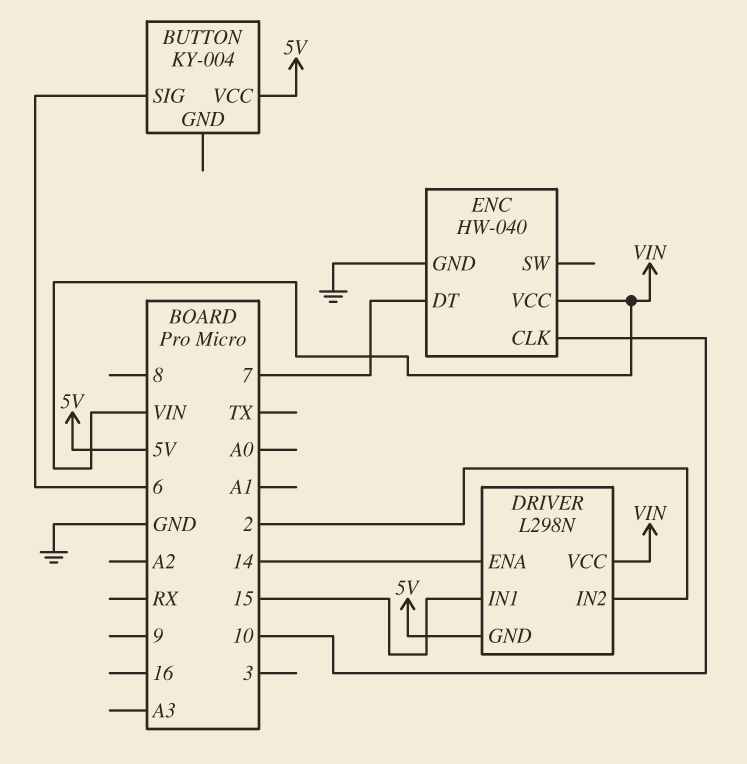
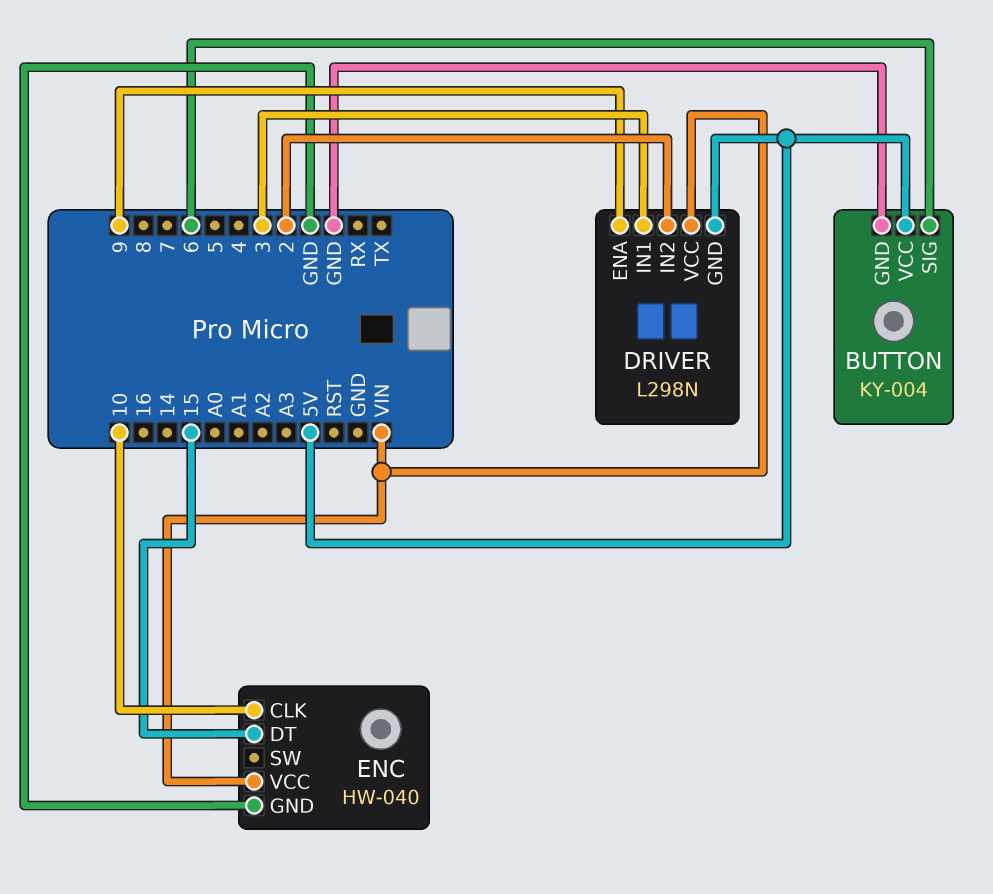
BUTTON pin GND: none -> GND
DRIVER pin ENA: 14 -> 9
DRIVER pin IN1: 15 -> 3
ENC pin DT: 7 -> 15

